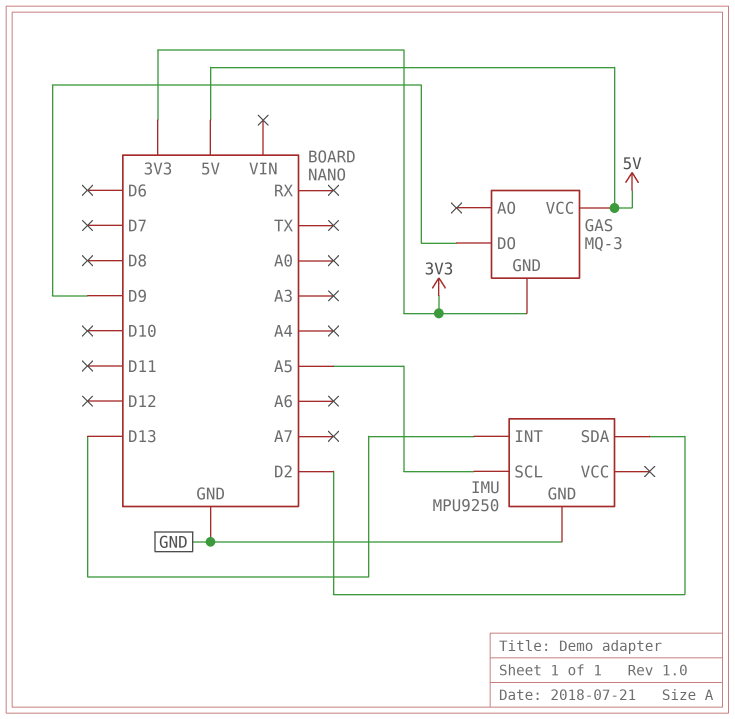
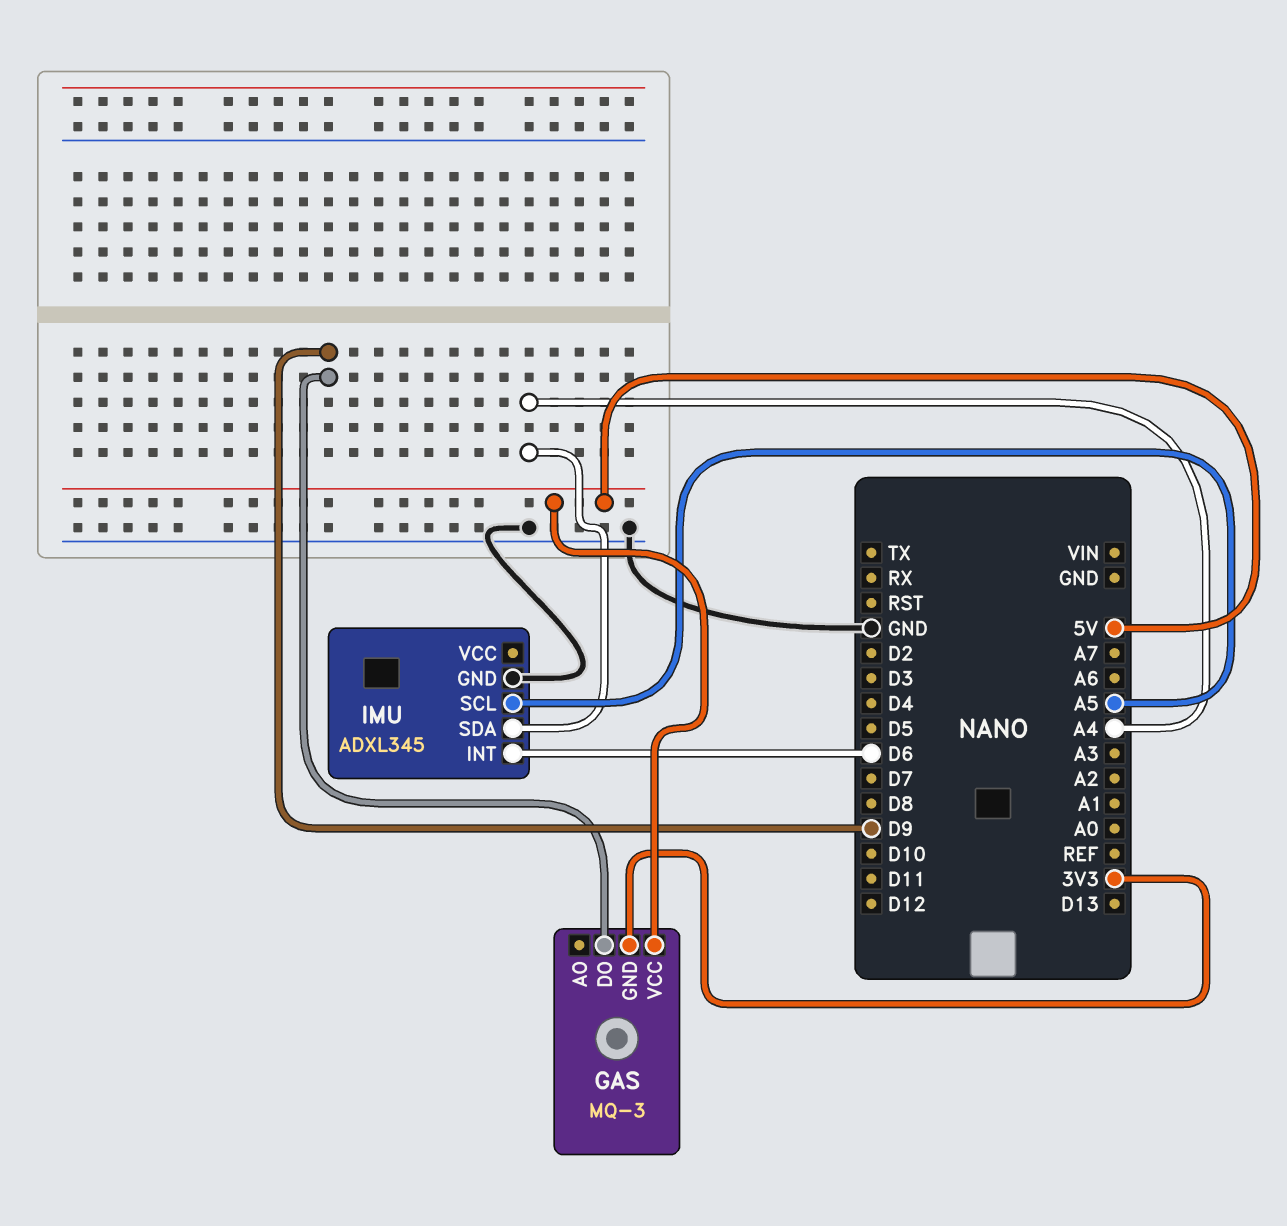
IMU: MPU9250 -> ADXL345
IMU pin INT: D13 -> D6
IMU pin SDA: D2 -> A4

